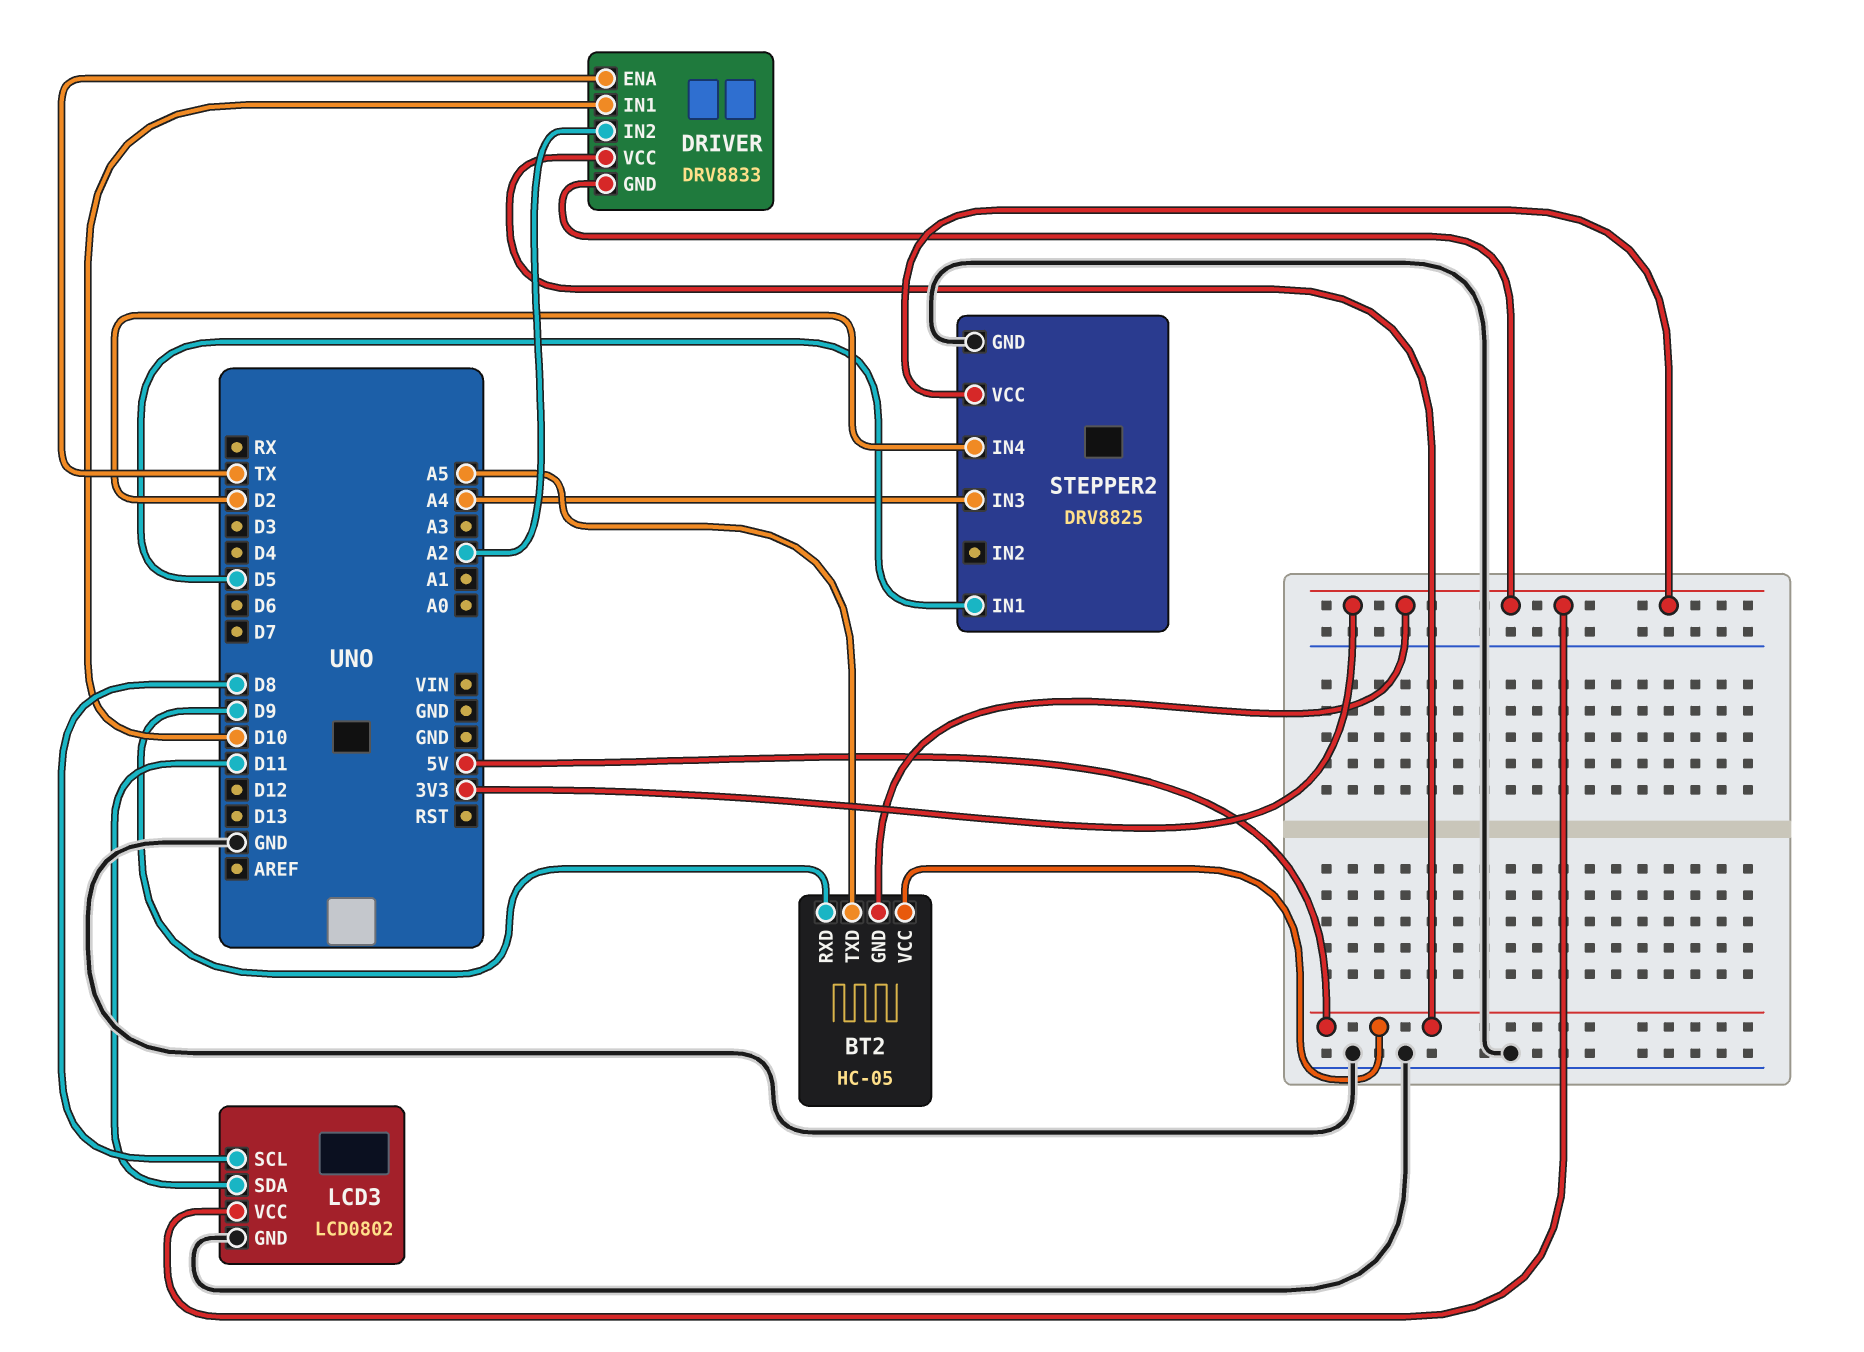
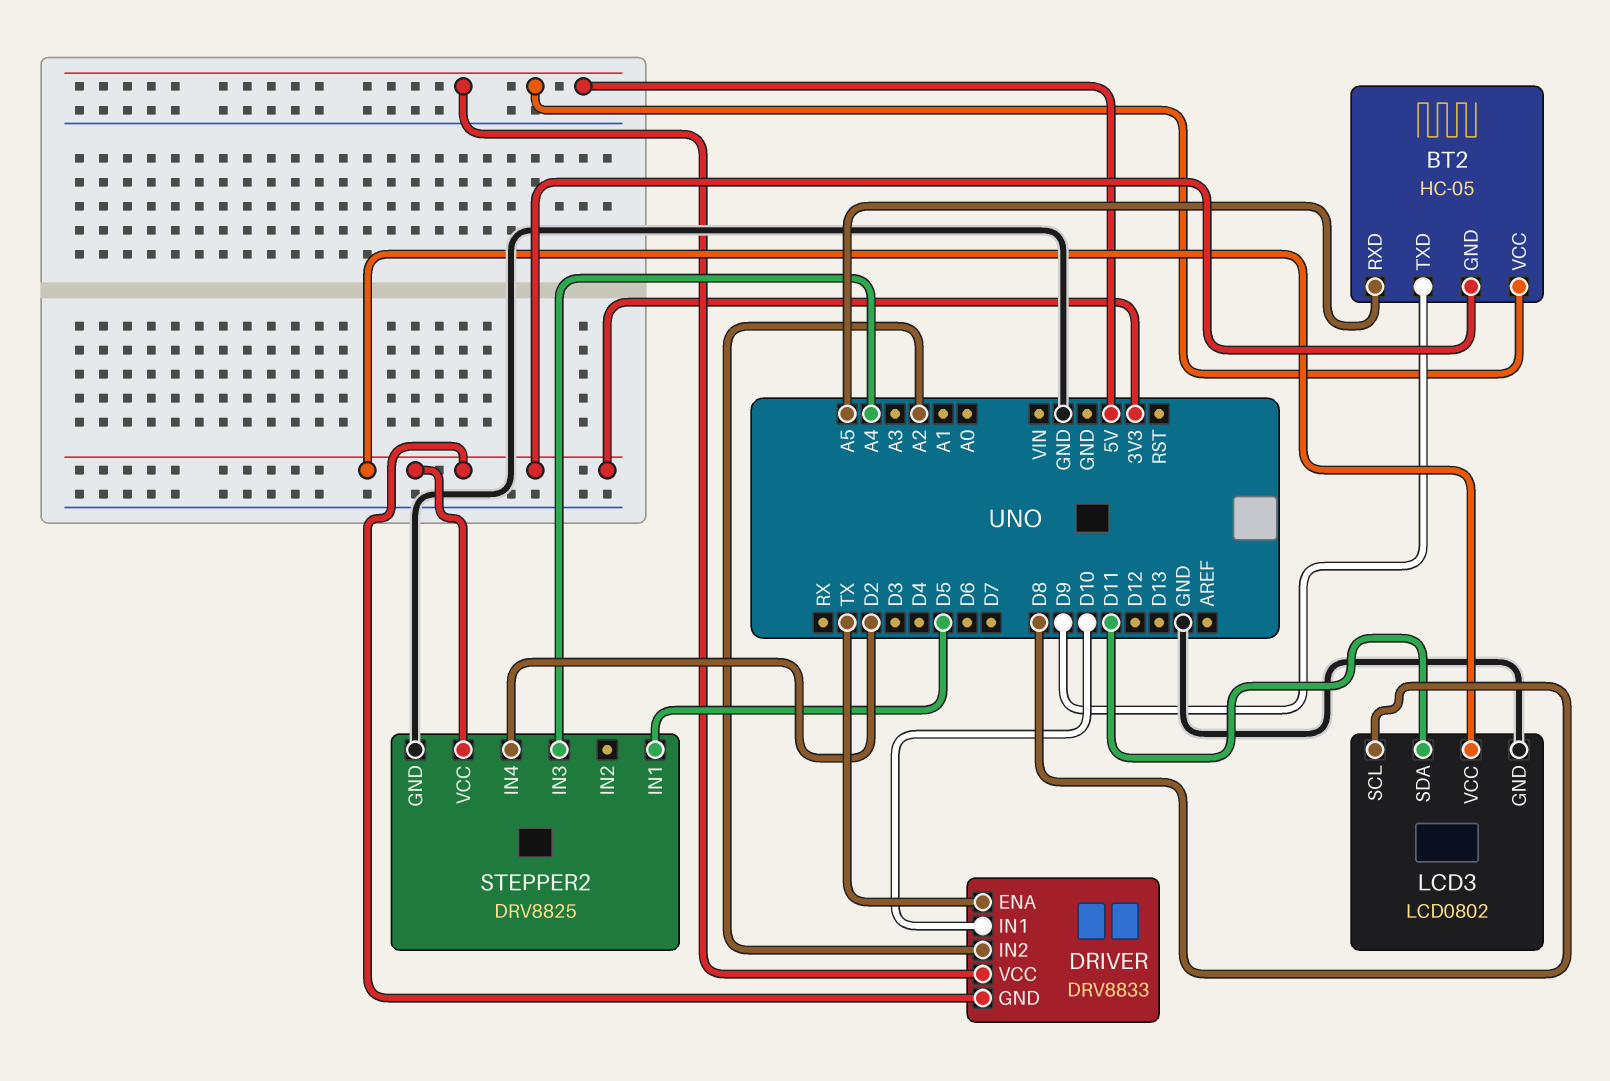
BT2 pin RXD: D9 -> A5
BT2 pin TXD: A5 -> D9

